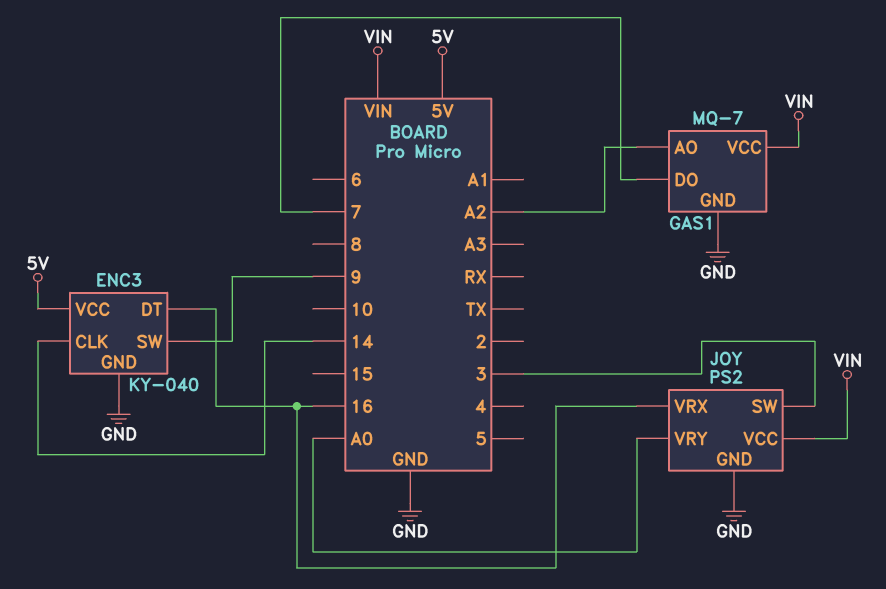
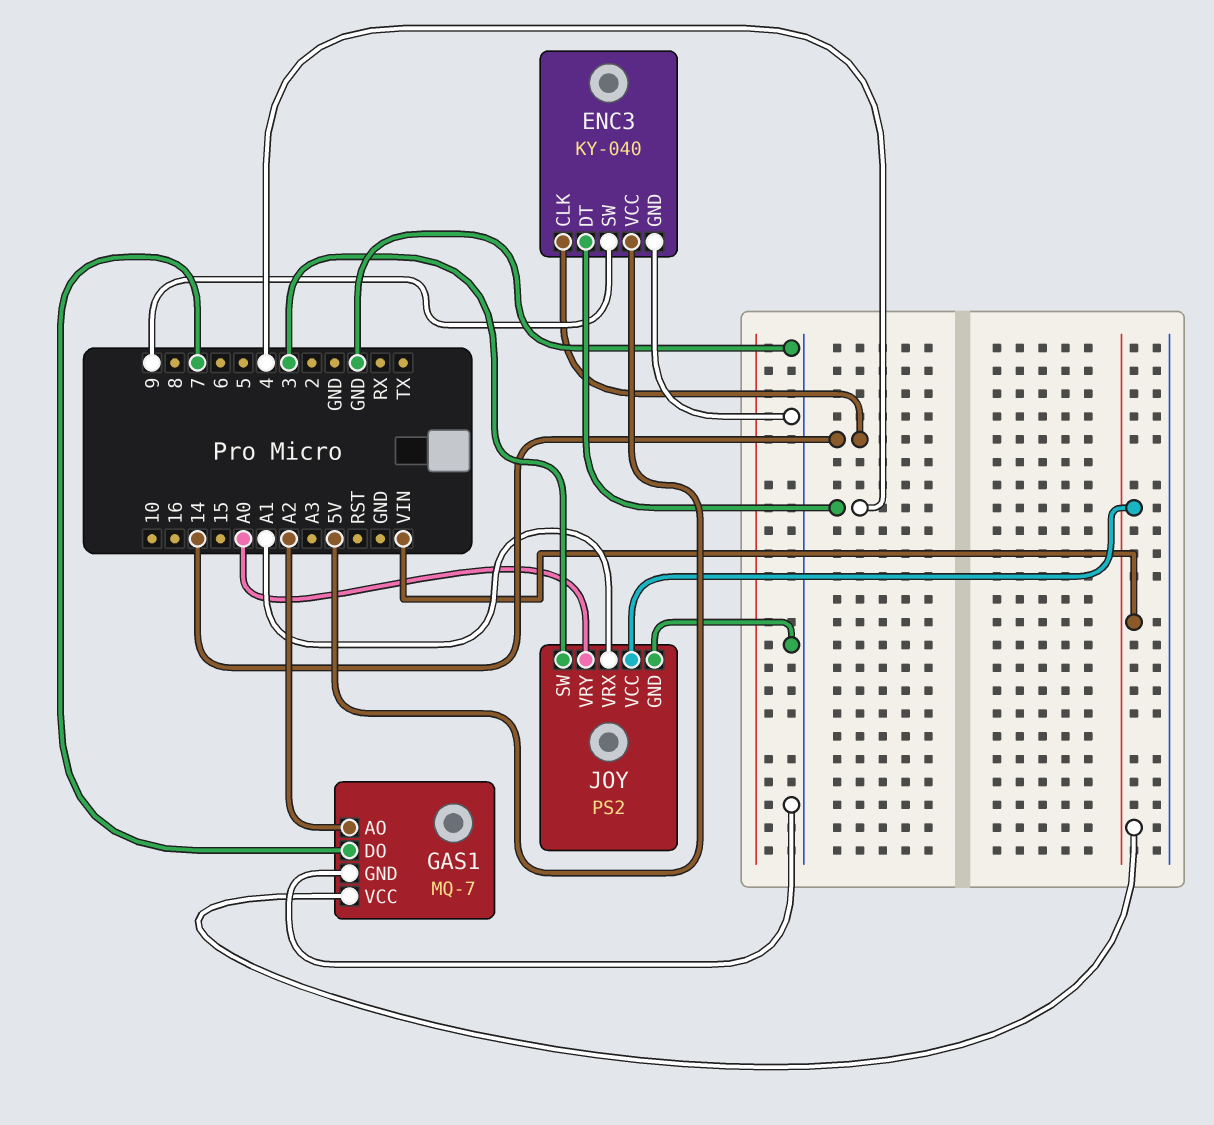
ENC3 pin DT: 16 -> 4
JOY pin VRX: 16 -> A1

